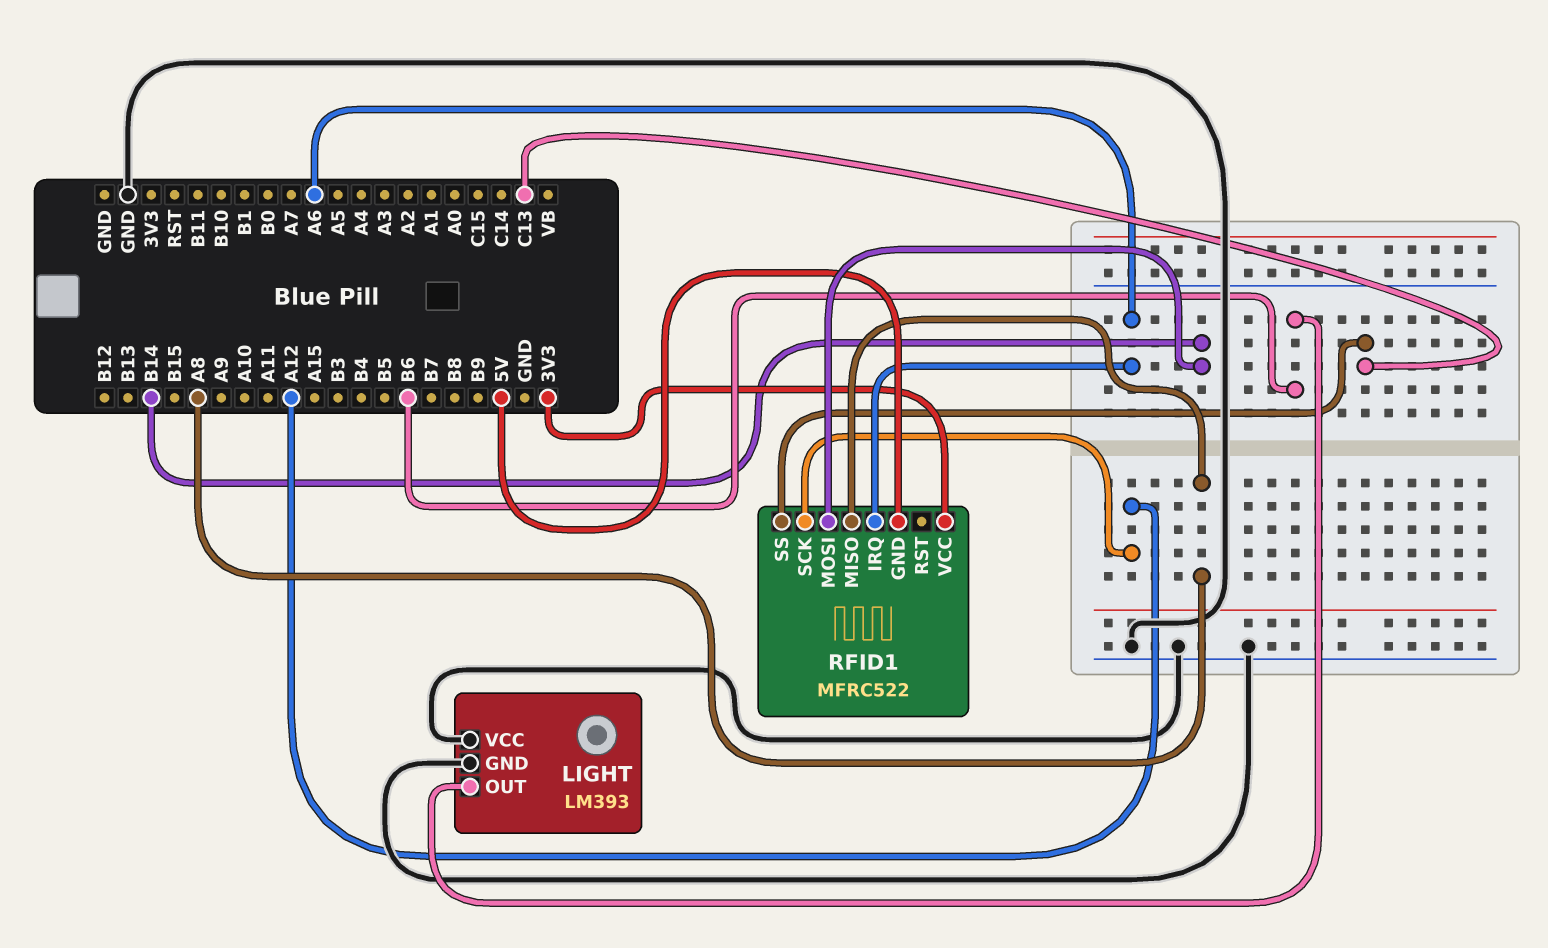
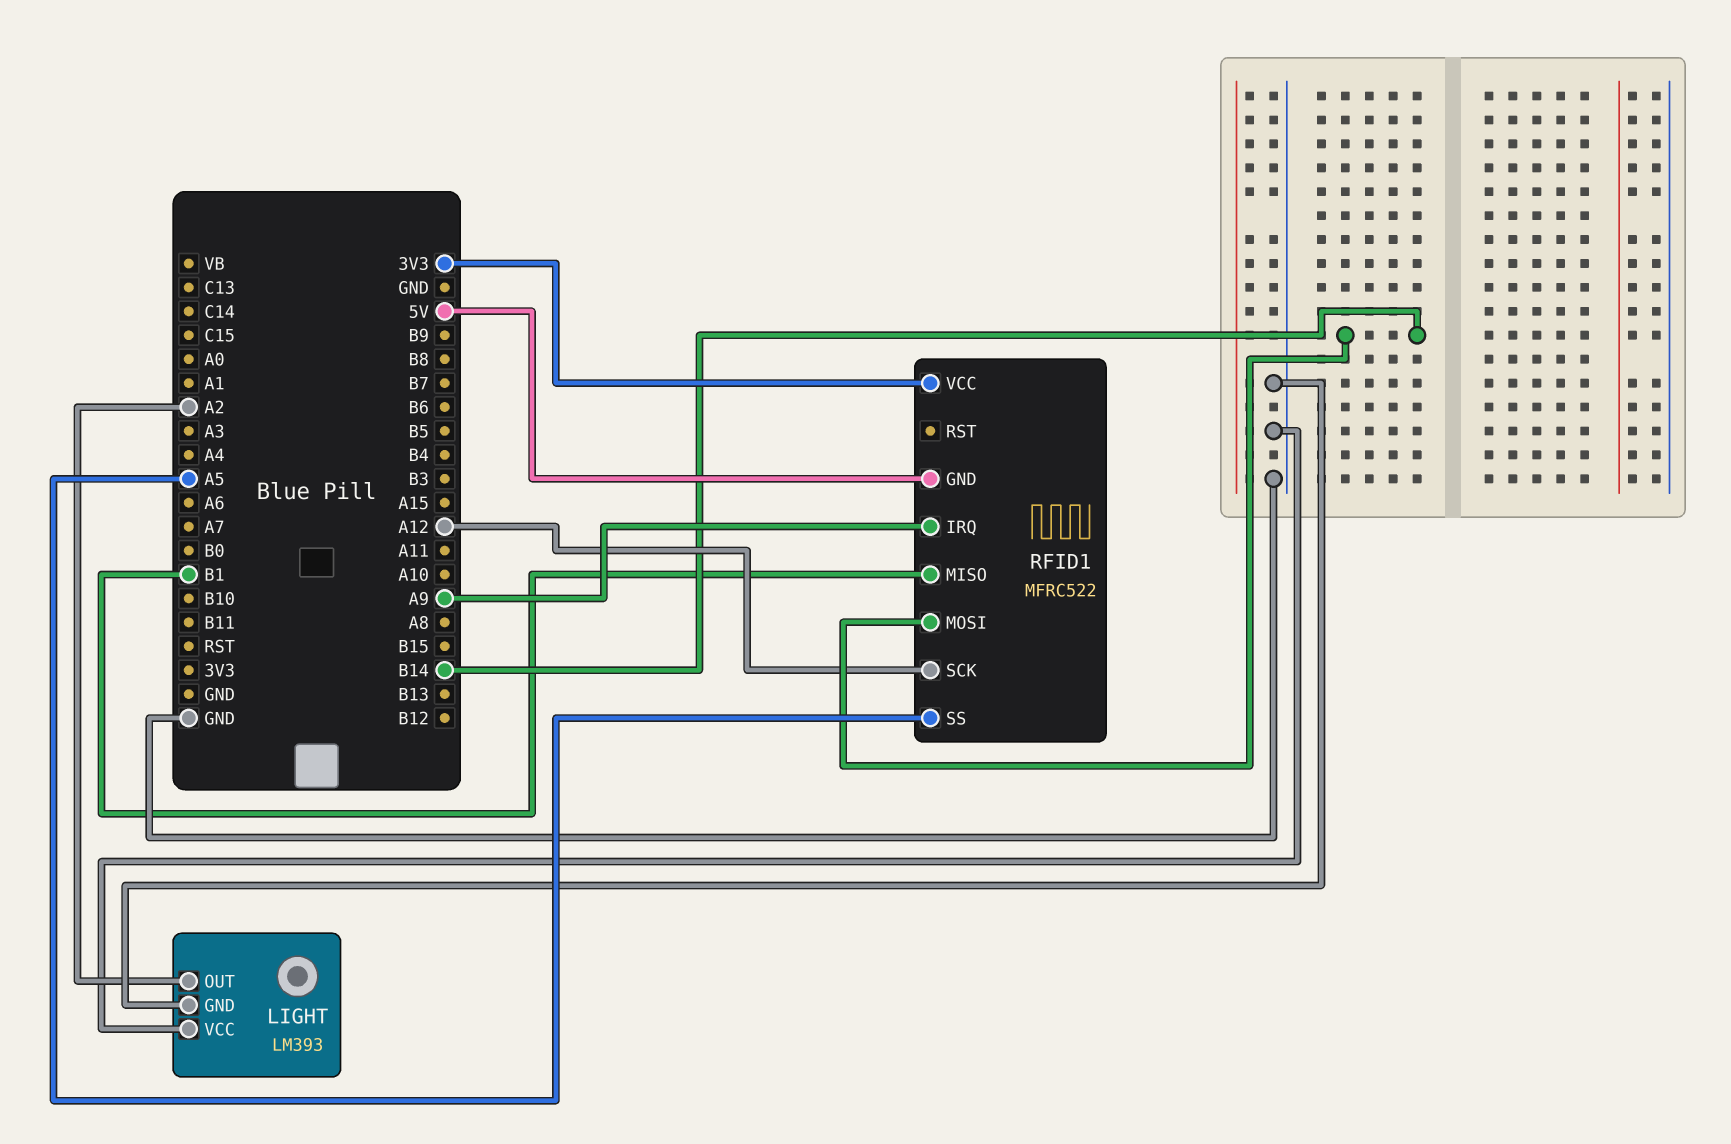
LIGHT pin OUT: B6 -> A2
RFID1 pin IRQ: A6 -> A9
RFID1 pin MISO: A8 -> B1
RFID1 pin SS: C13 -> A5

